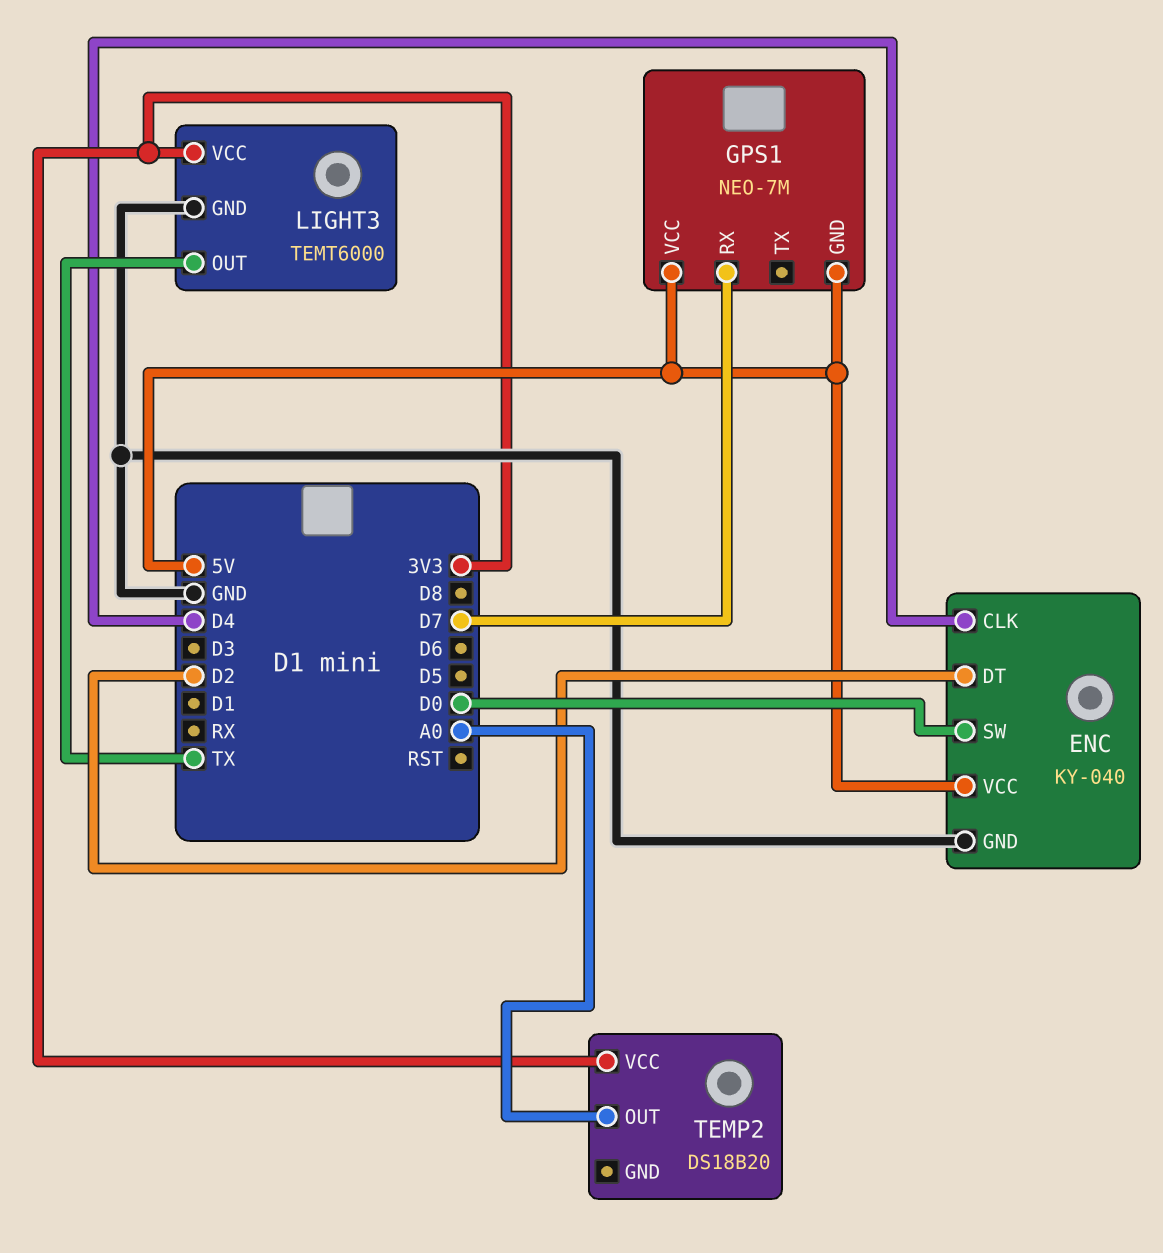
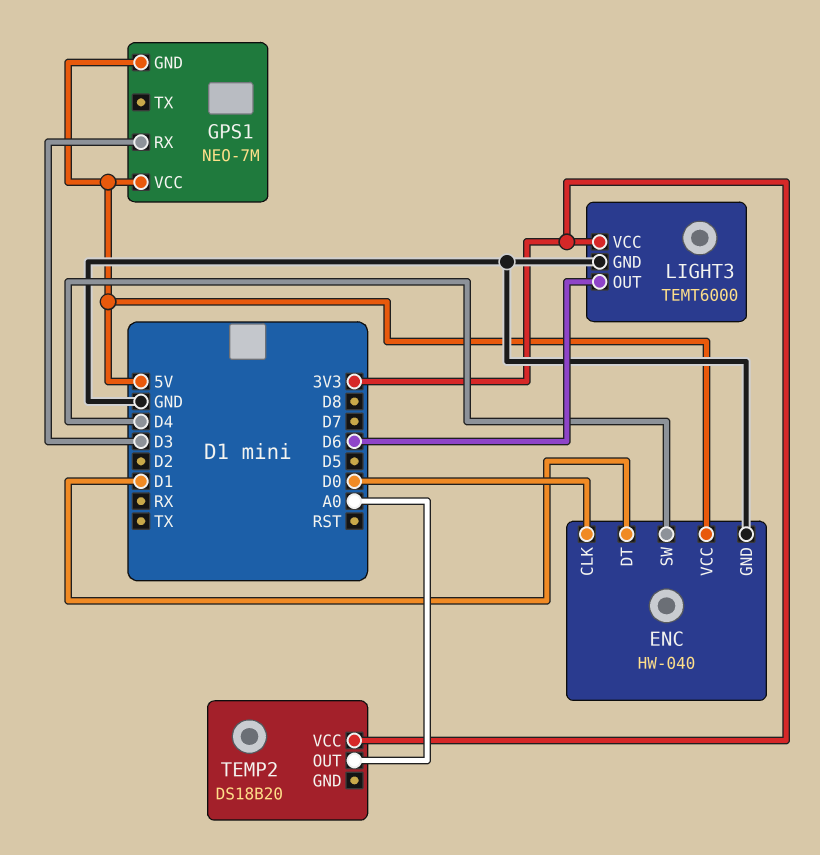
ENC: KY-040 -> HW-040
ENC pin CLK: D4 -> D0
ENC pin DT: D2 -> D1
ENC pin SW: D0 -> D4
GPS1 pin RX: D7 -> D3
LIGHT3 pin OUT: TX -> D6

